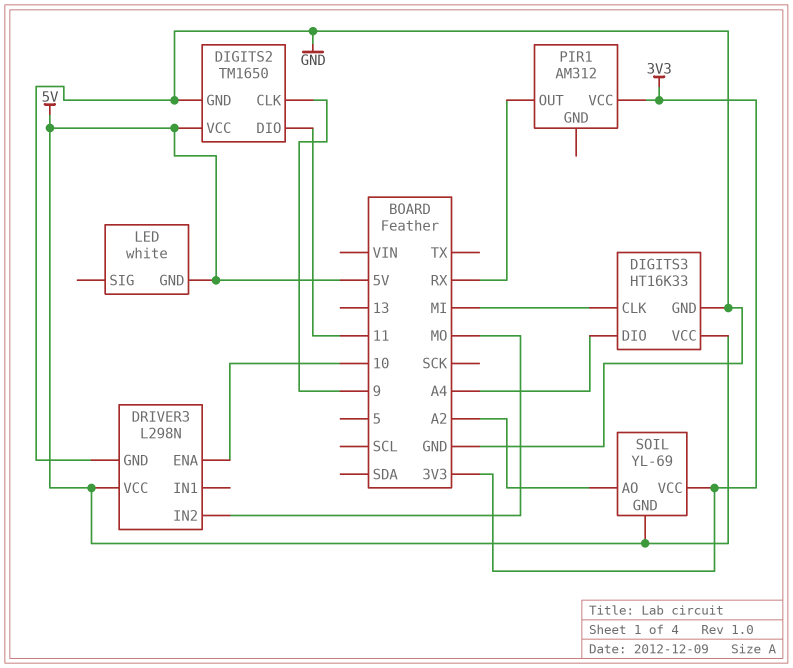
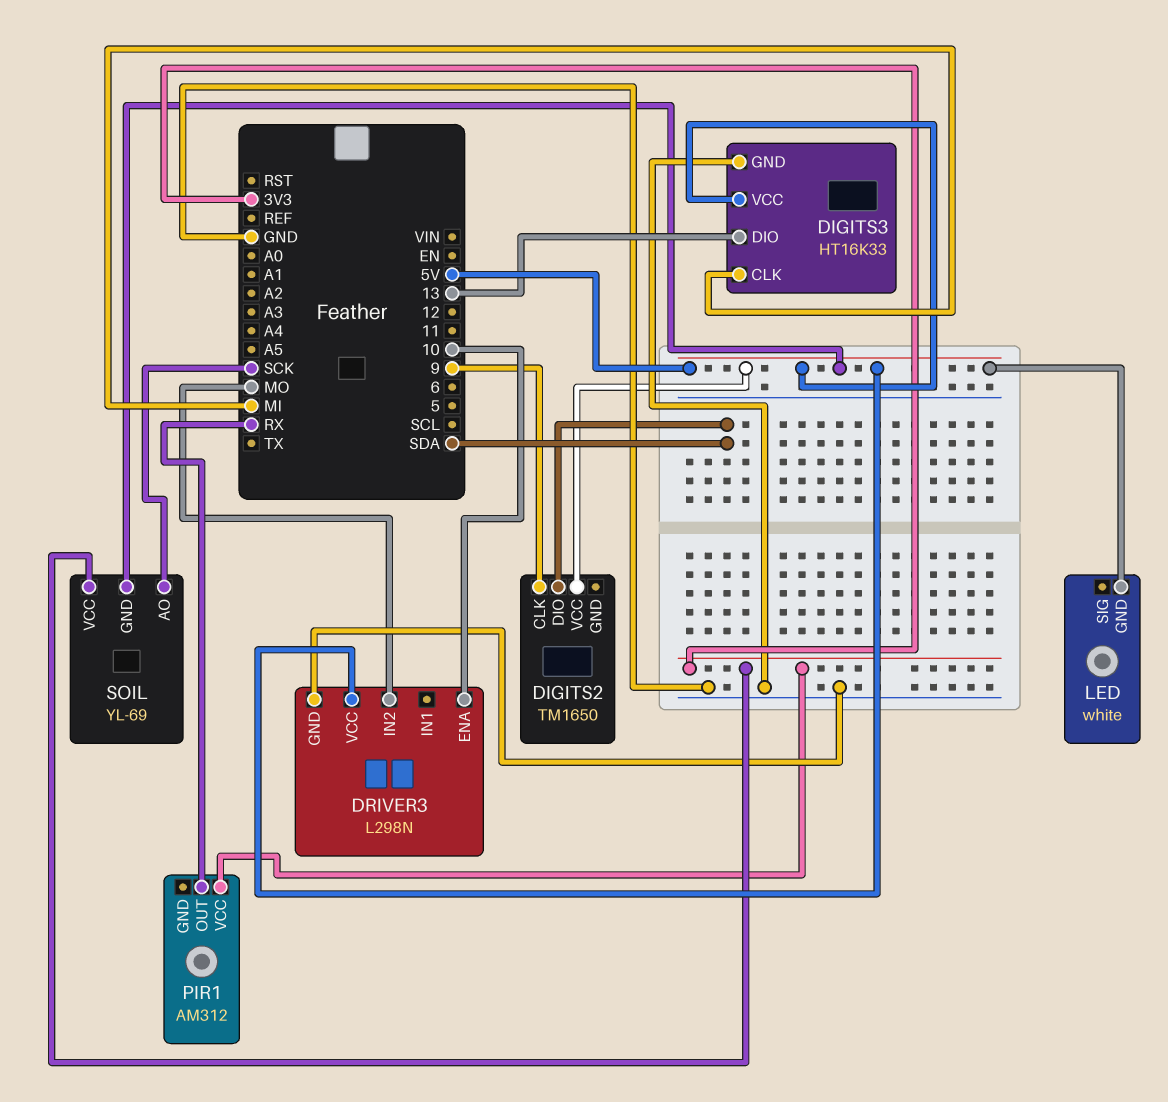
DIGITS2 pin DIO: 11 -> SDA
DIGITS2 pin GND: GND -> none
DIGITS3 pin DIO: A4 -> 13
SOIL pin AO: A2 -> SCK

